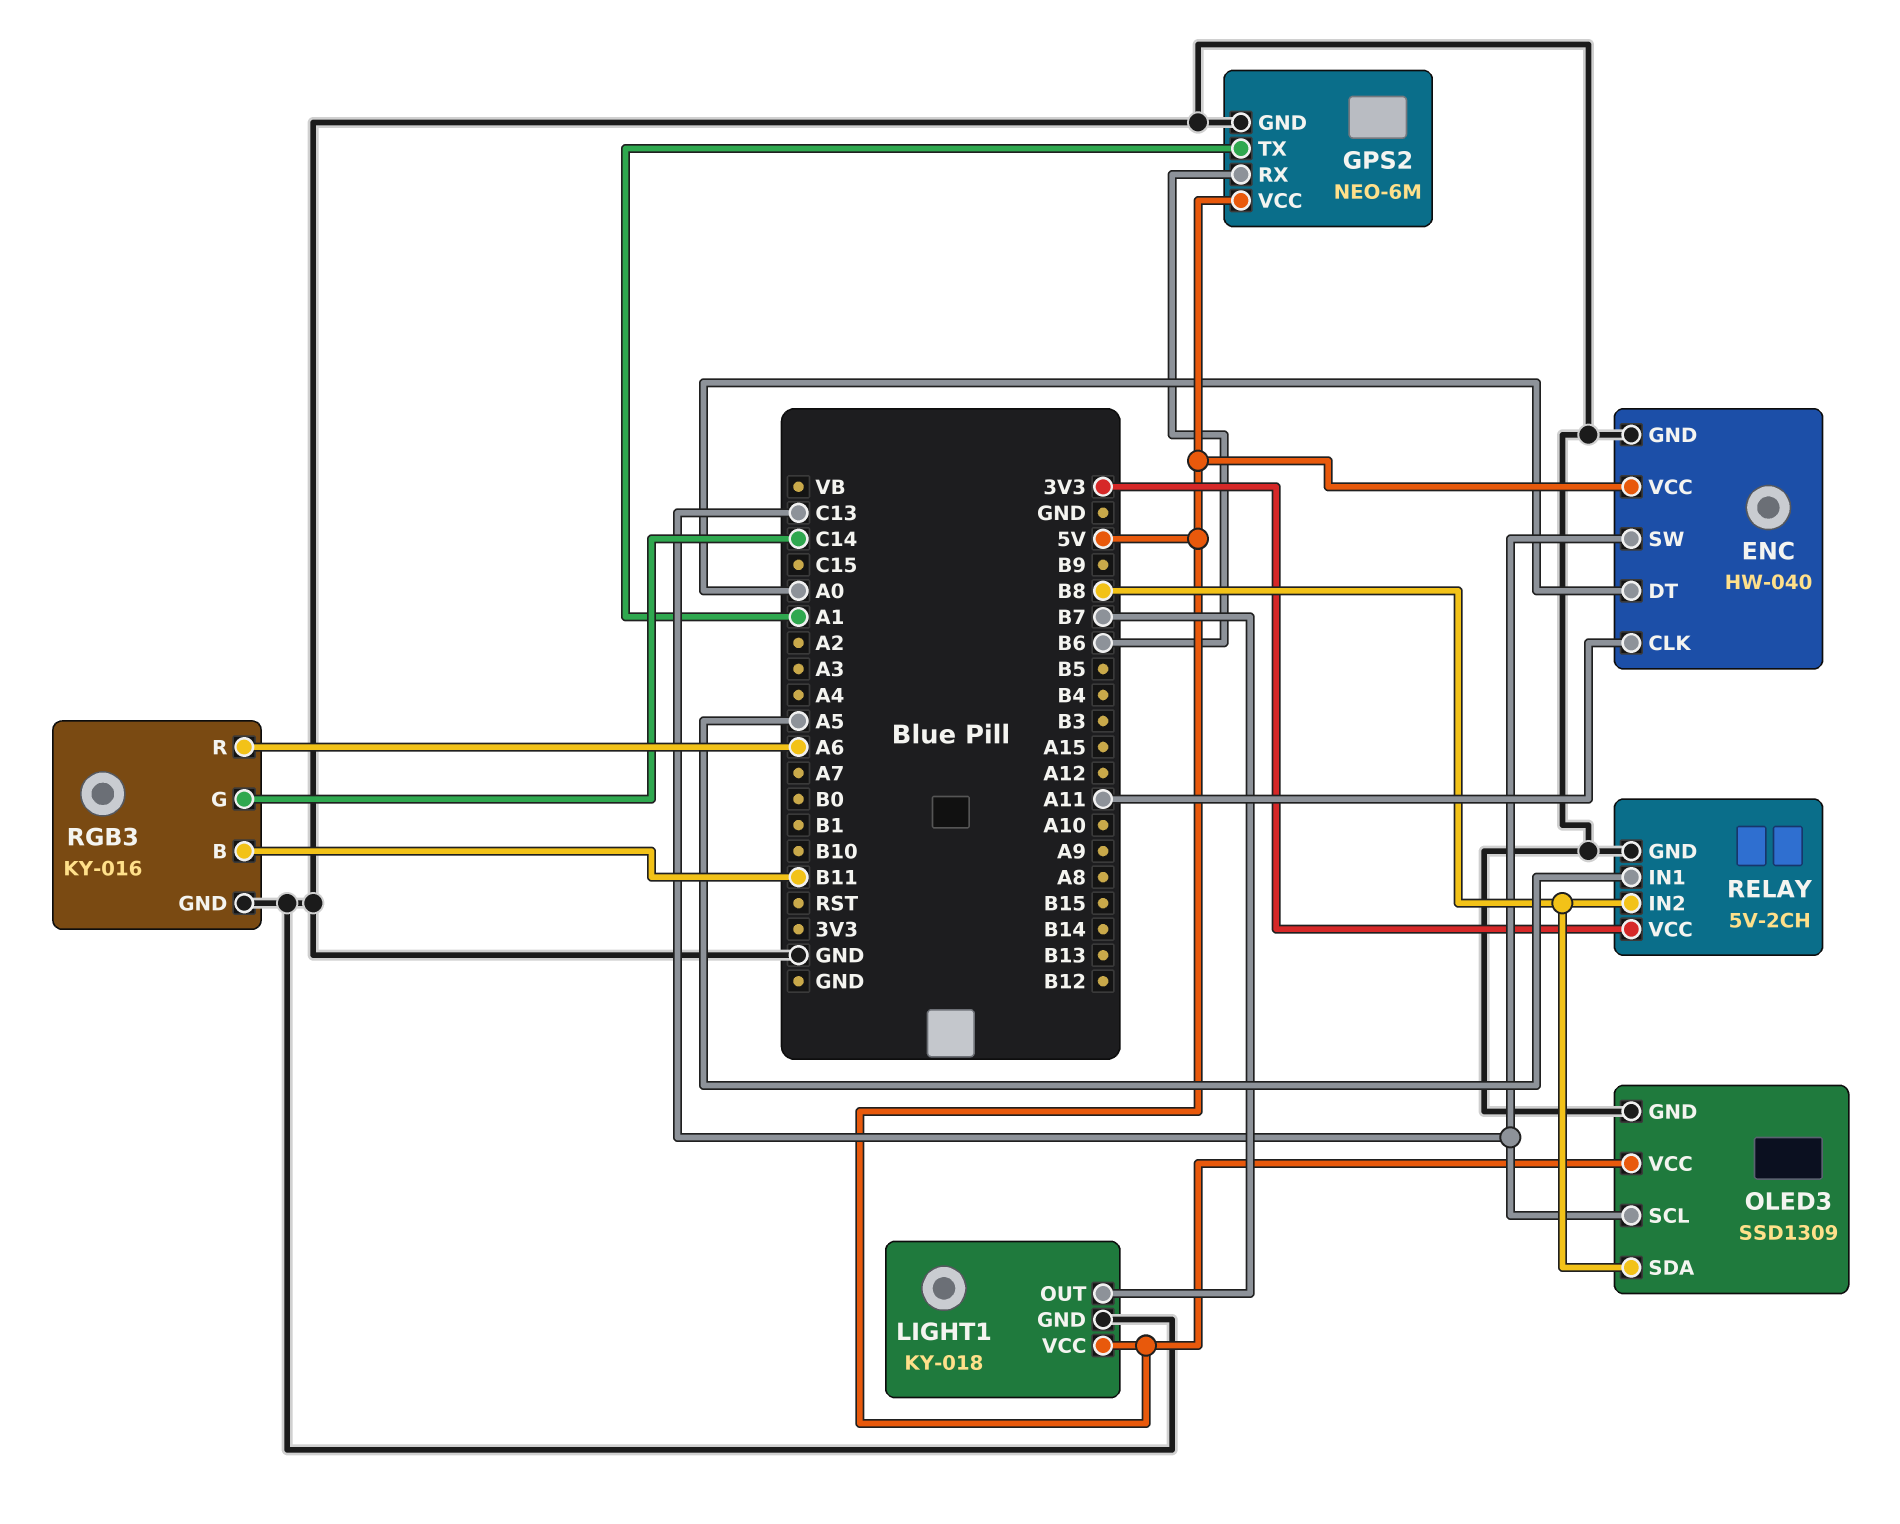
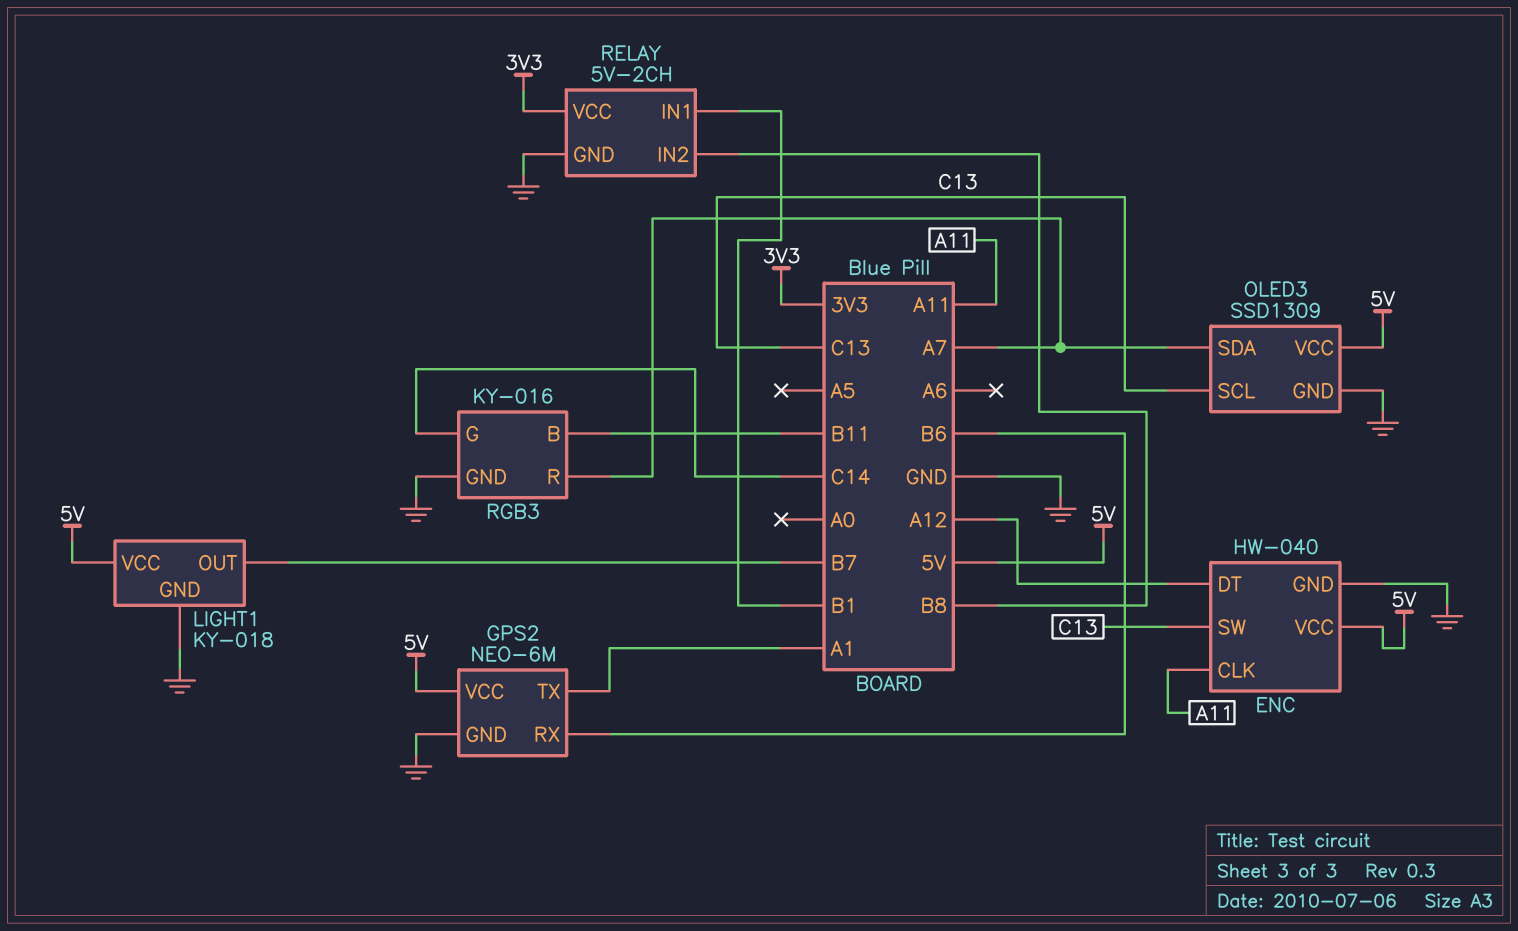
ENC pin DT: A0 -> A12
OLED3 pin SDA: B8 -> A7
RELAY pin IN1: A5 -> B1
RGB3 pin R: A6 -> A7

